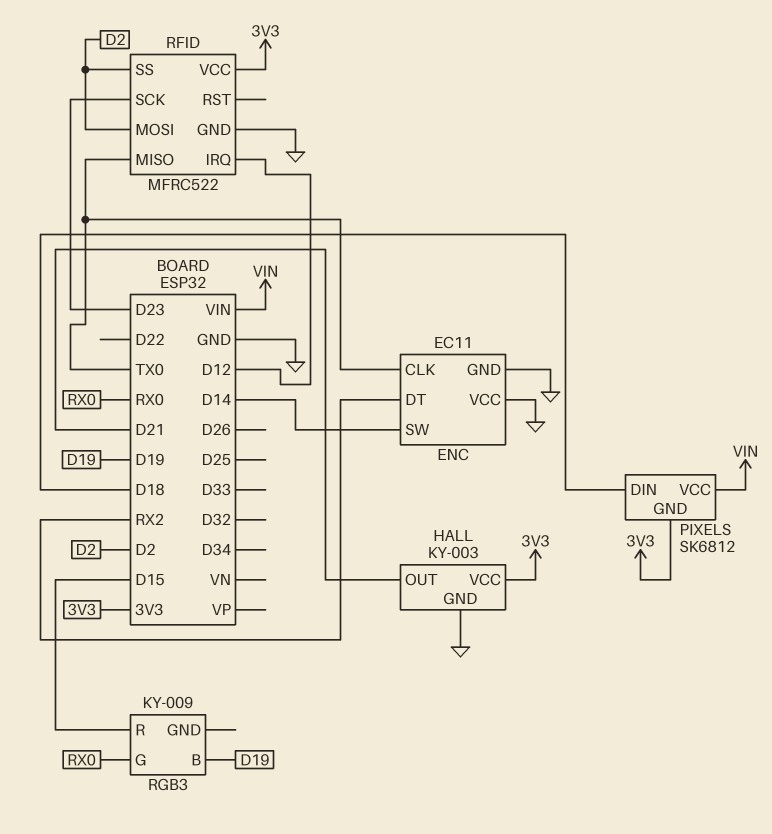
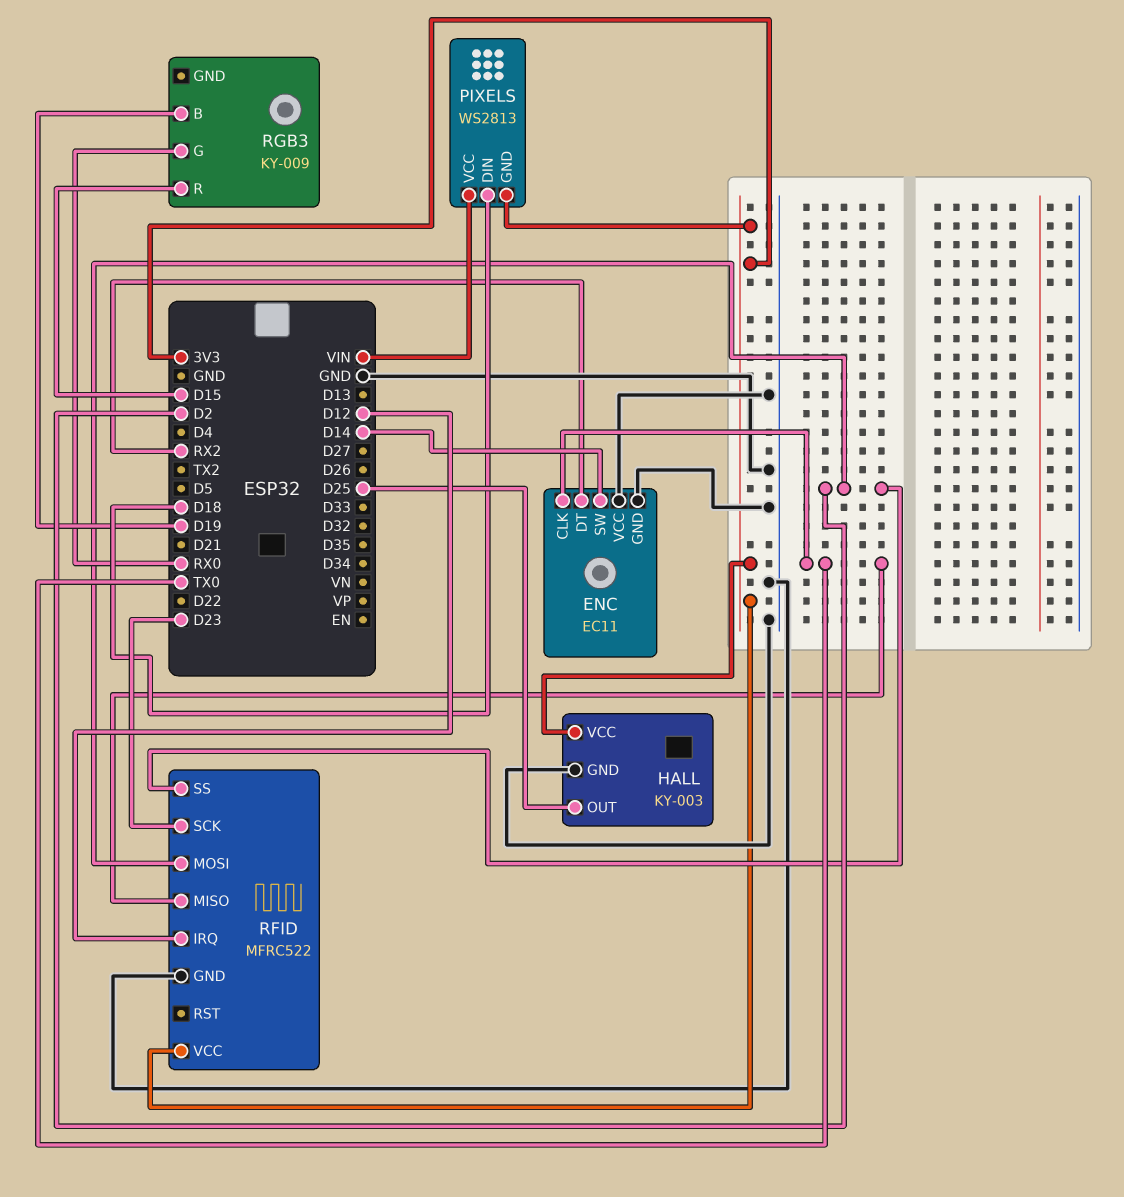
HALL pin OUT: D21 -> D25
PIXELS: SK6812 -> WS2813

